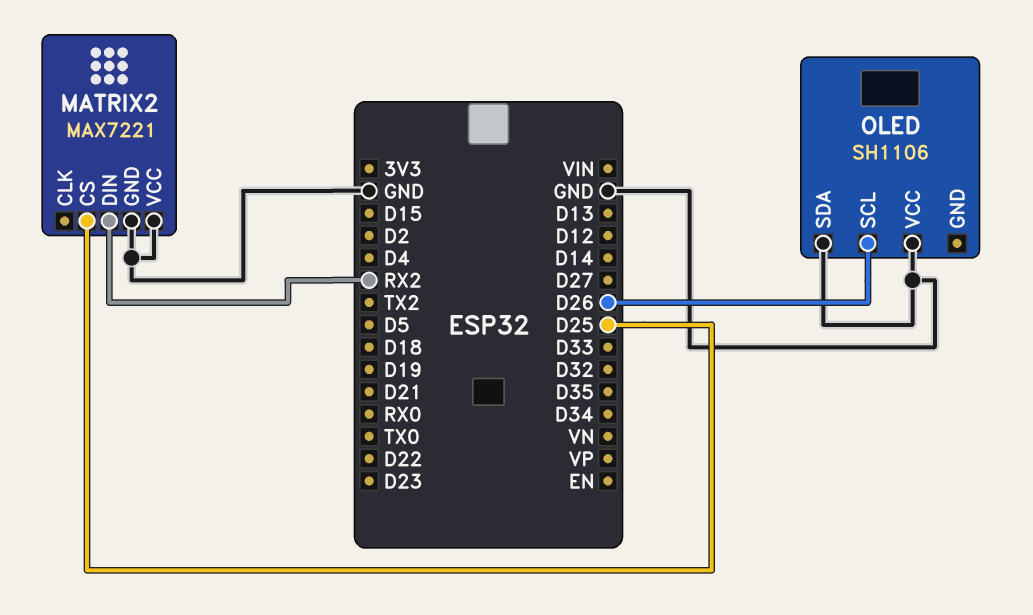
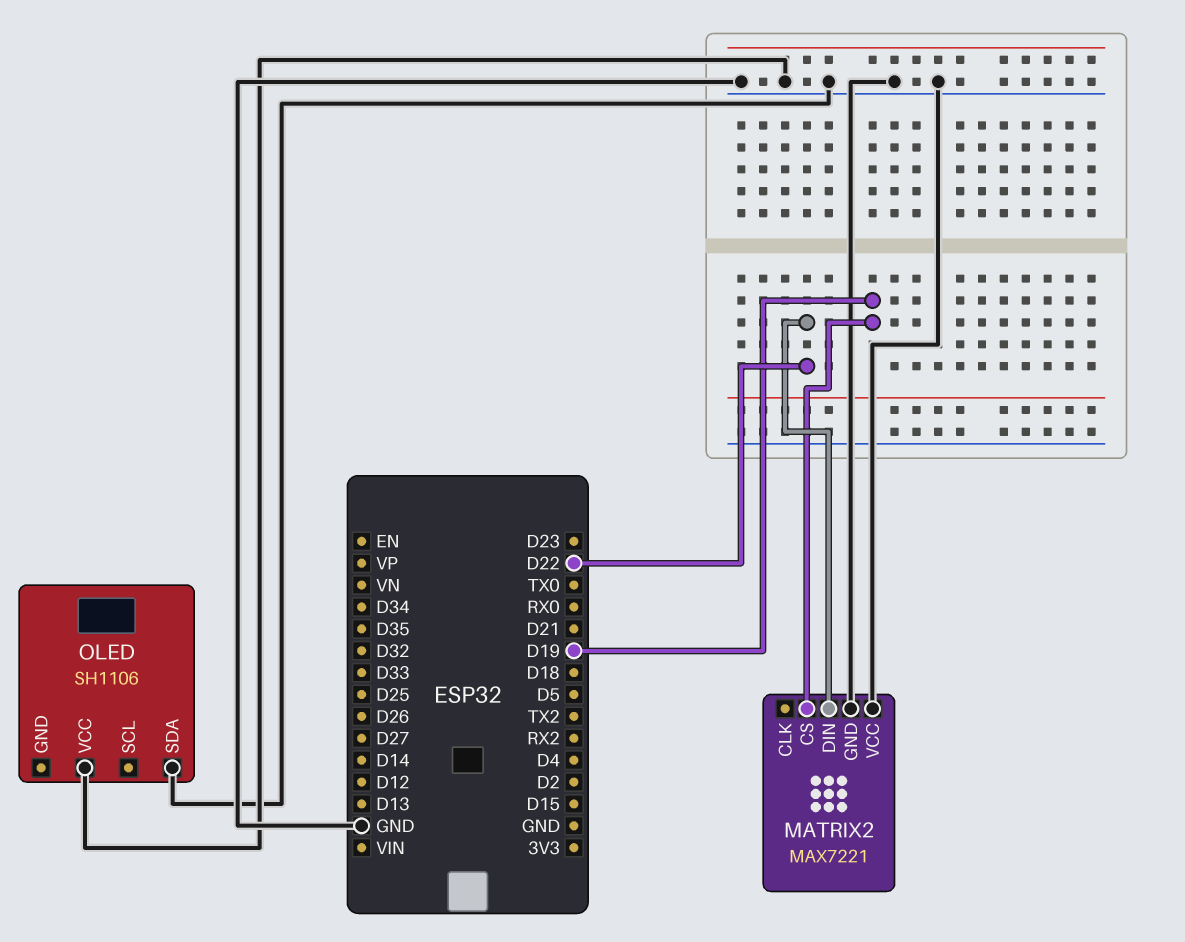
MATRIX2 pin CS: D25 -> D19
MATRIX2 pin DIN: RX2 -> D22
OLED pin SCL: D26 -> none

